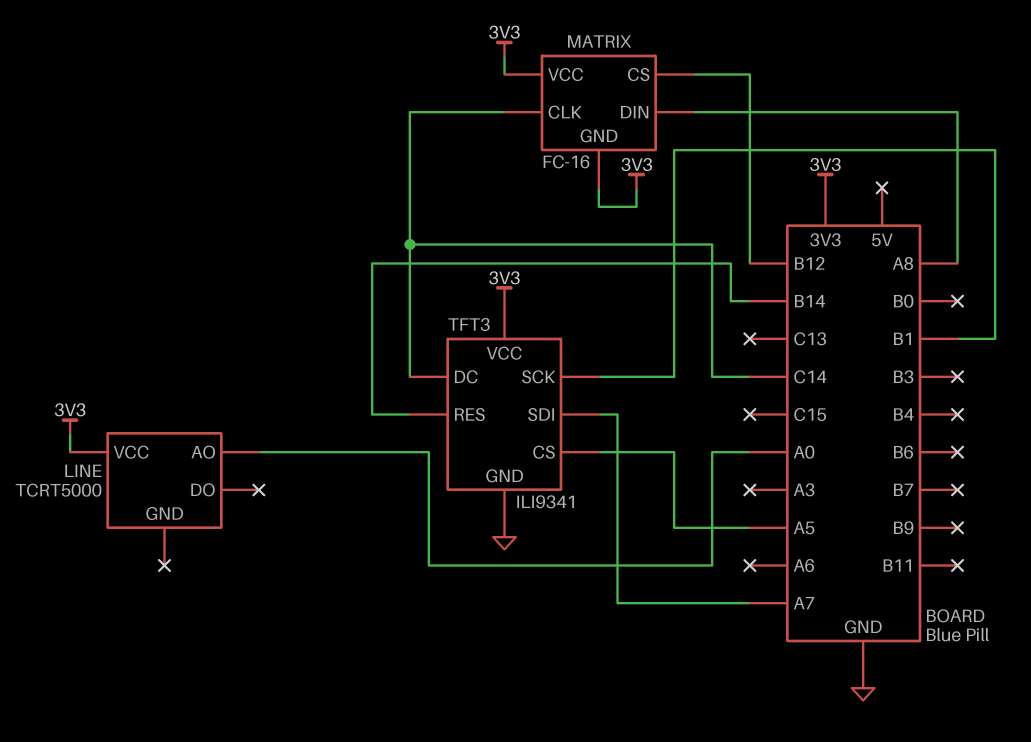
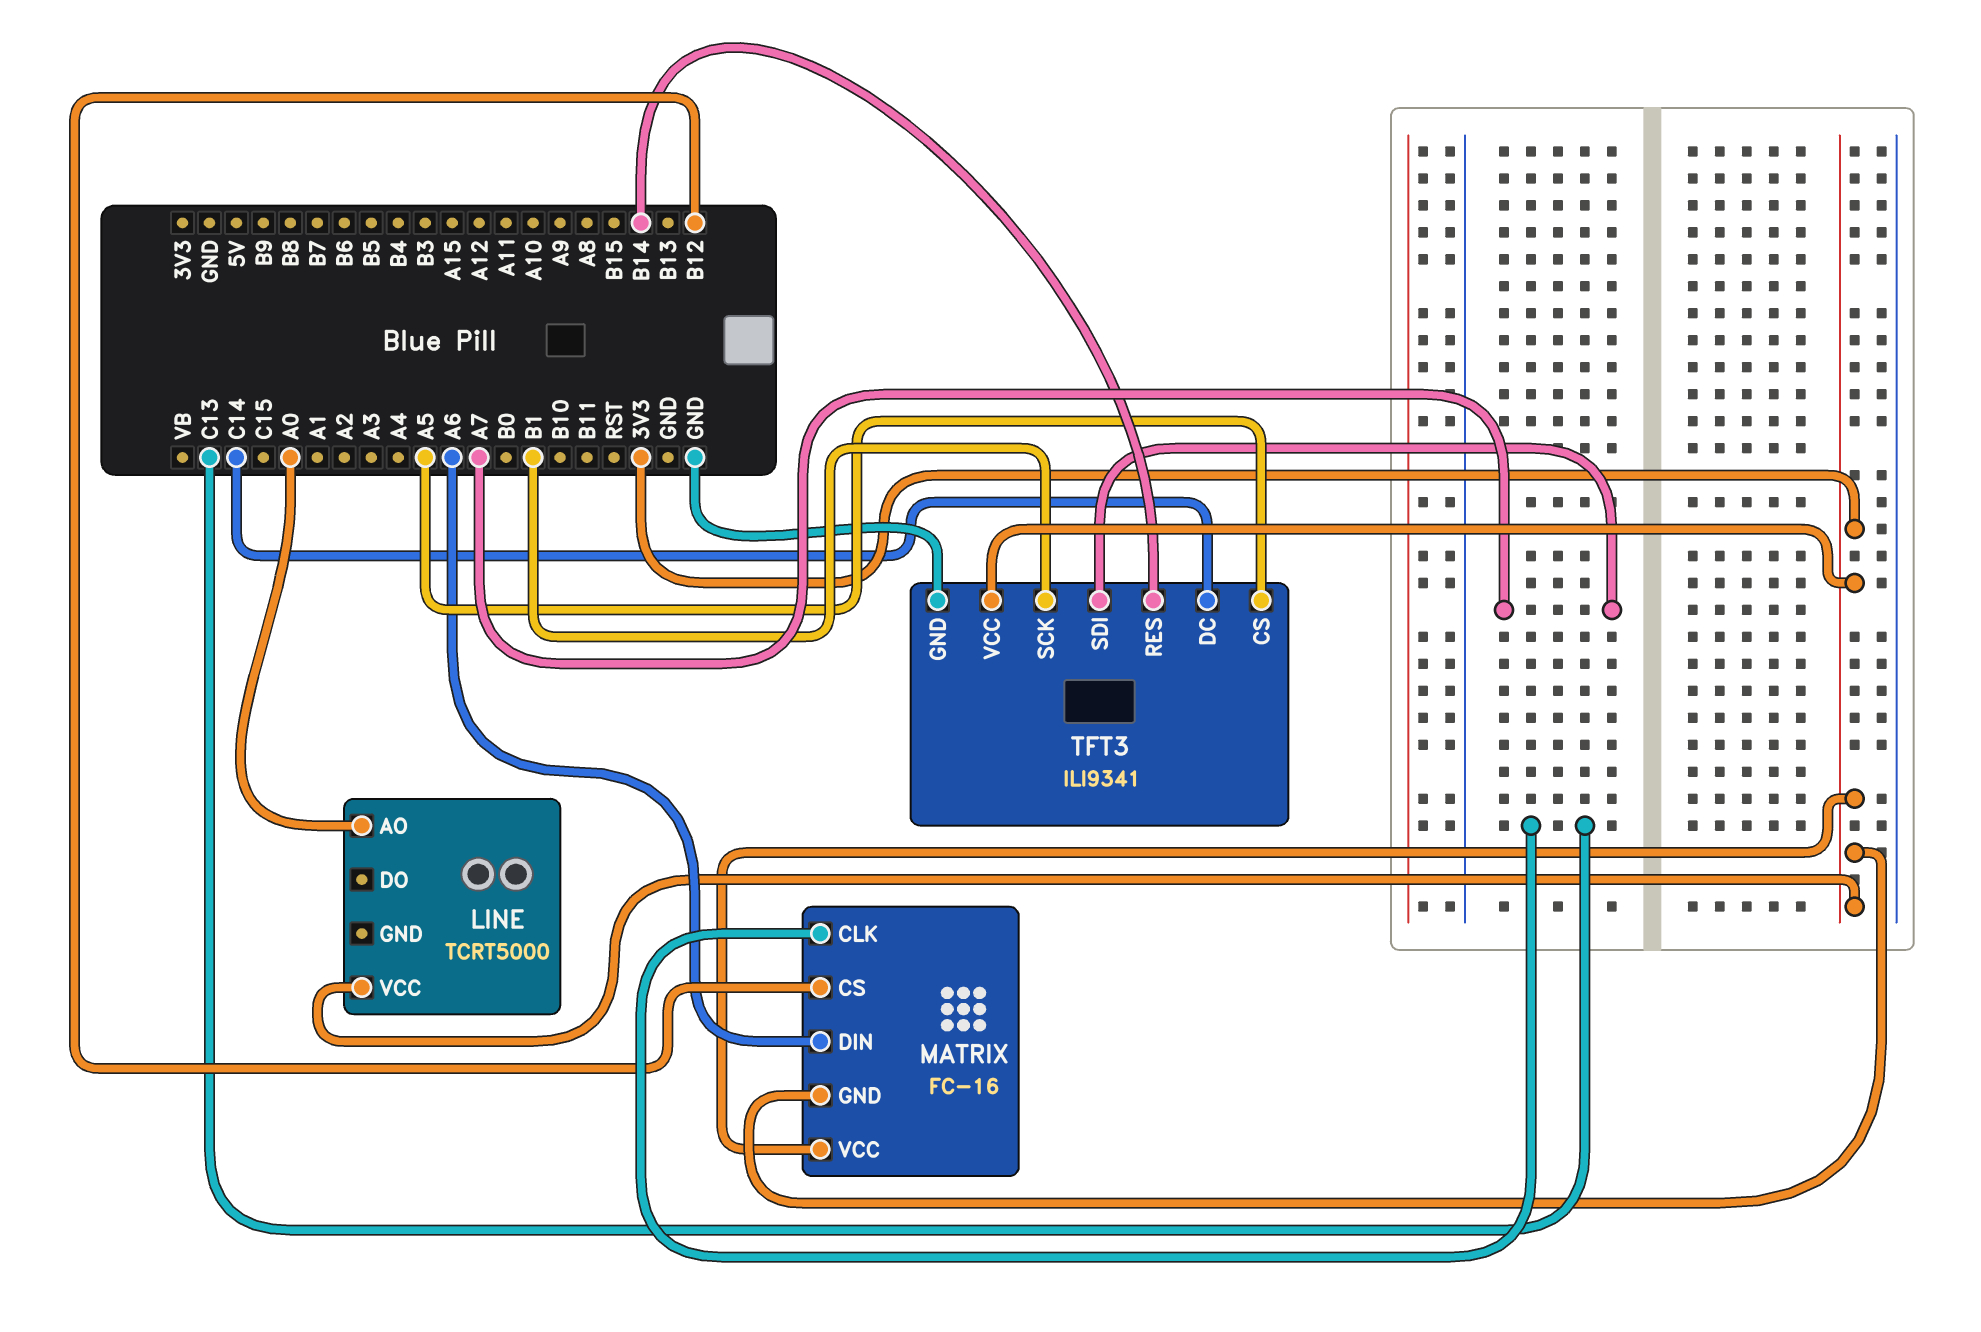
MATRIX pin CLK: C14 -> C13
MATRIX pin DIN: A8 -> A6

